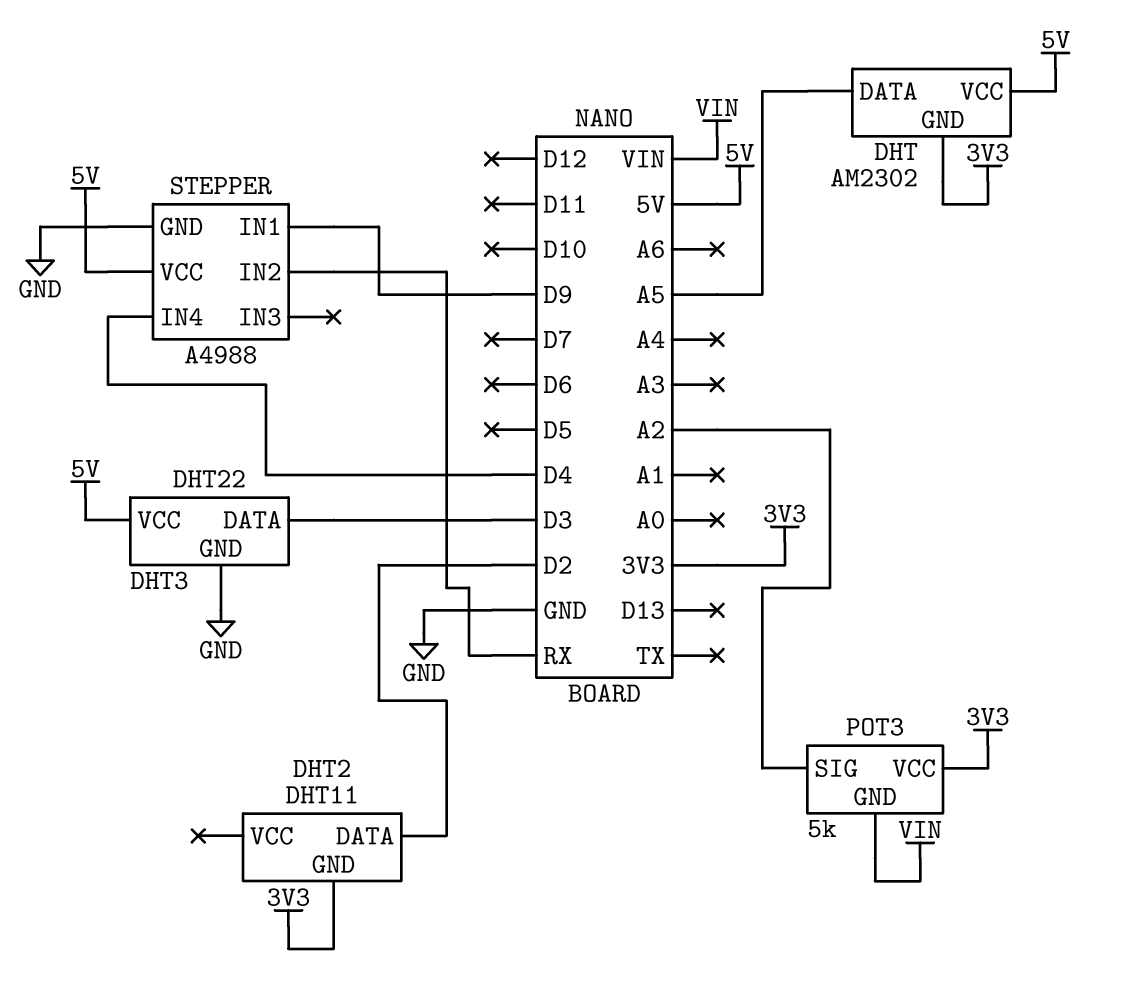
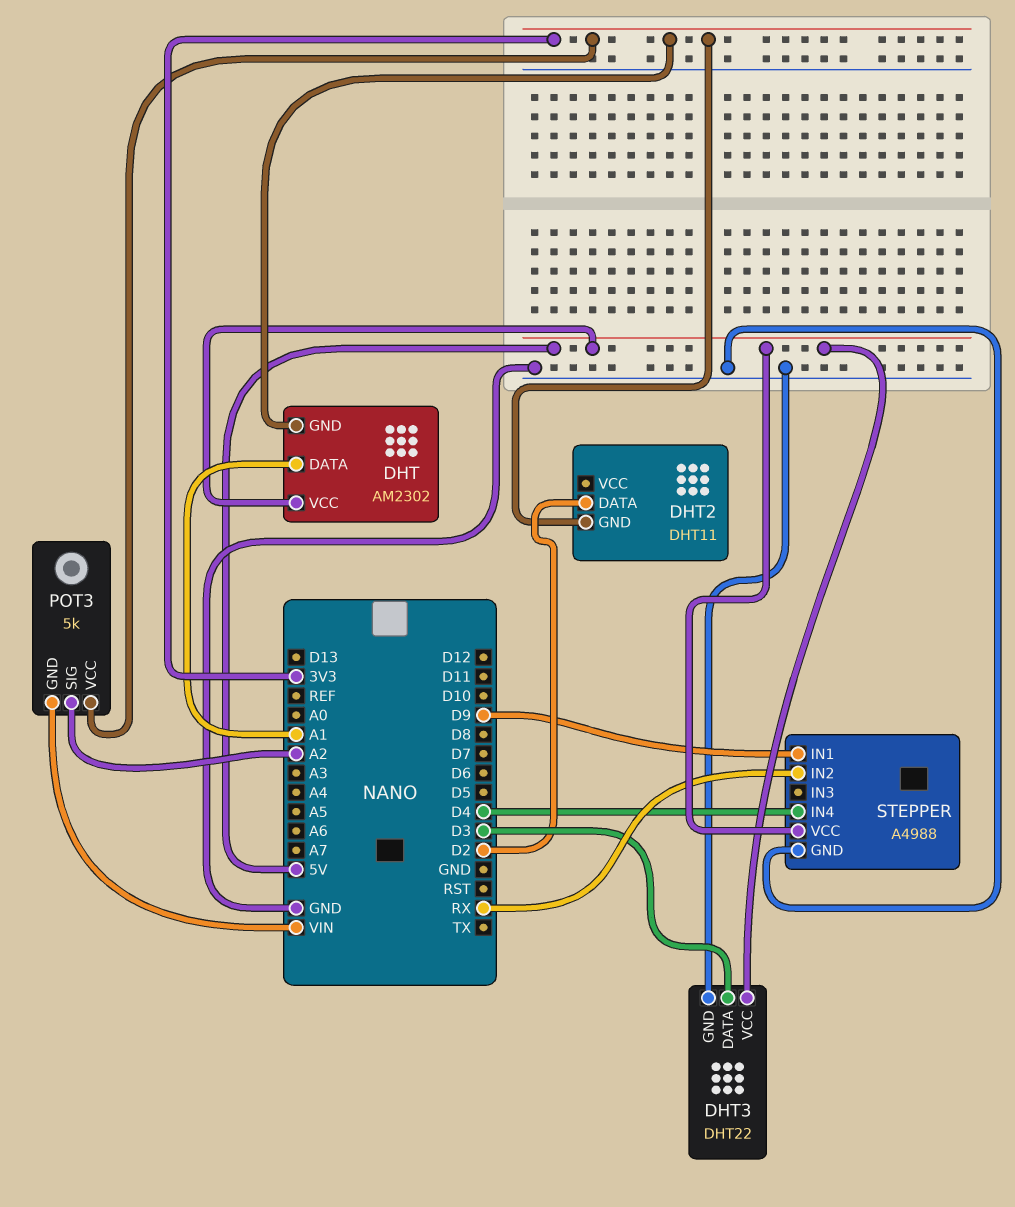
DHT pin DATA: A5 -> A1

